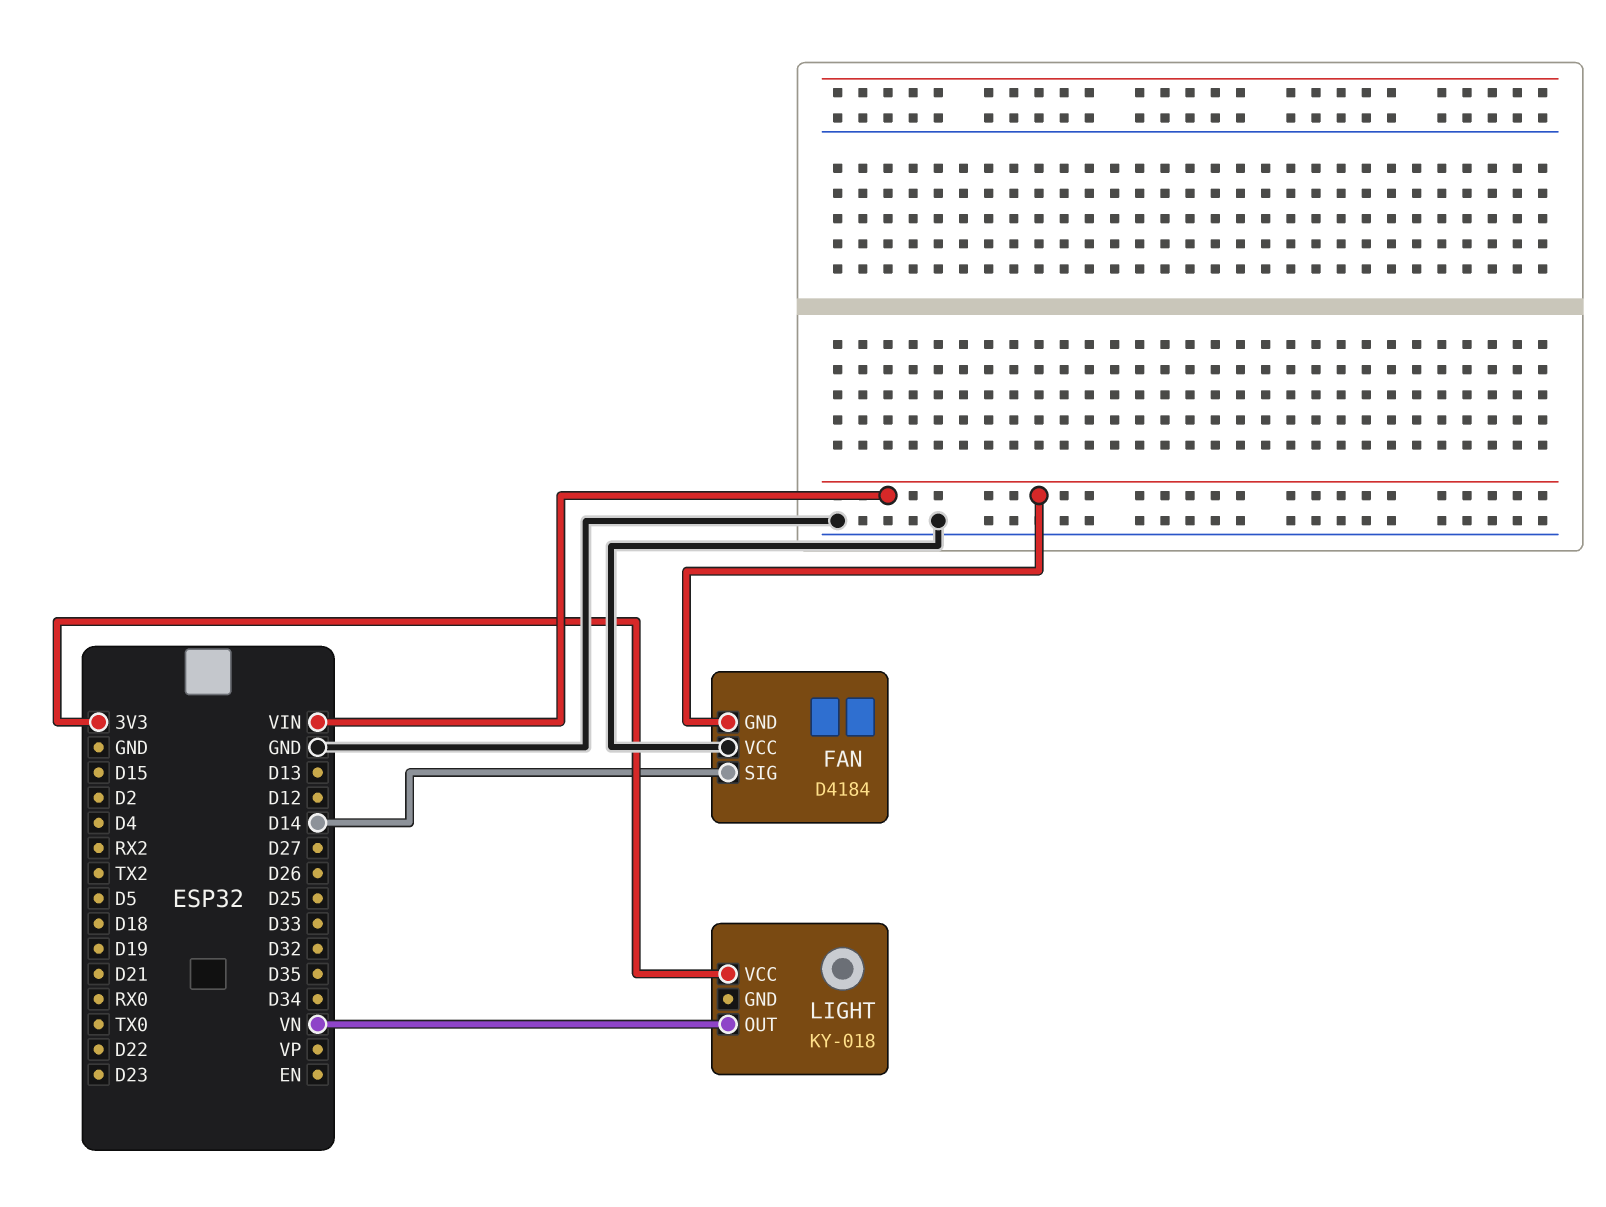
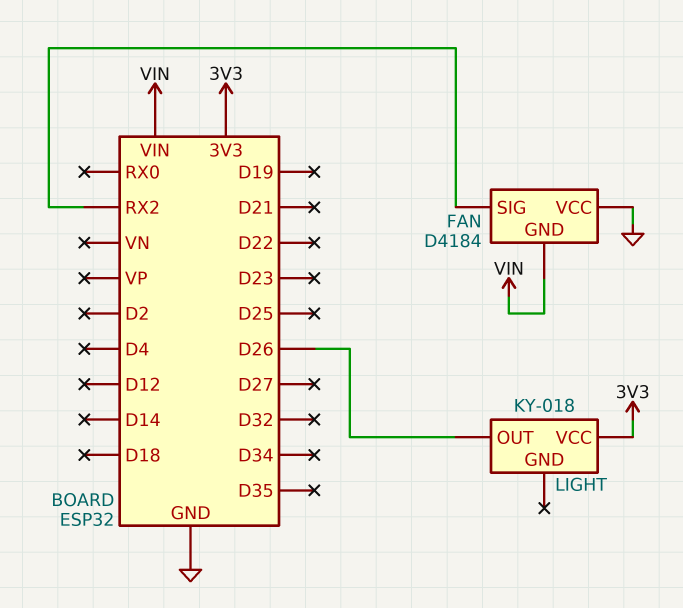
FAN pin SIG: D14 -> RX2
LIGHT pin OUT: VN -> D26

